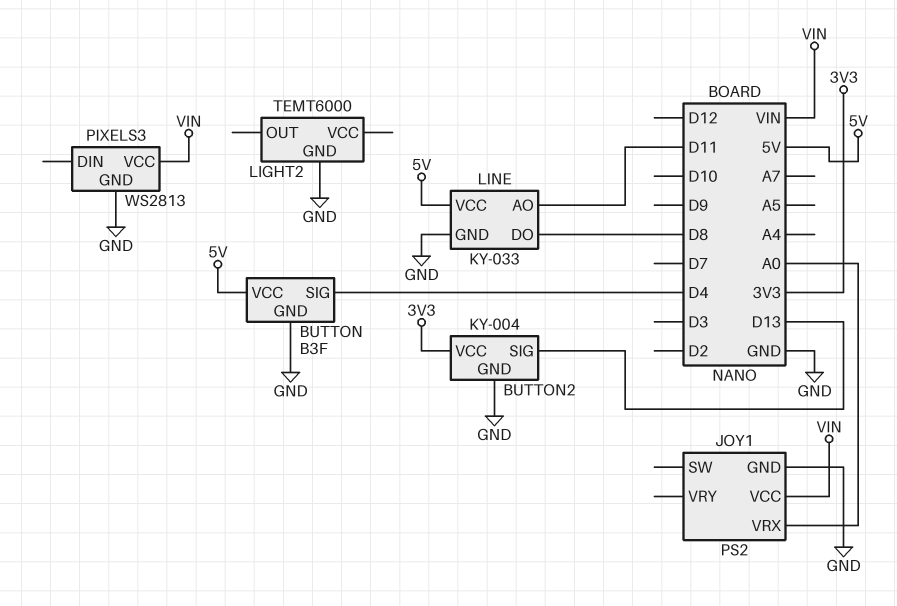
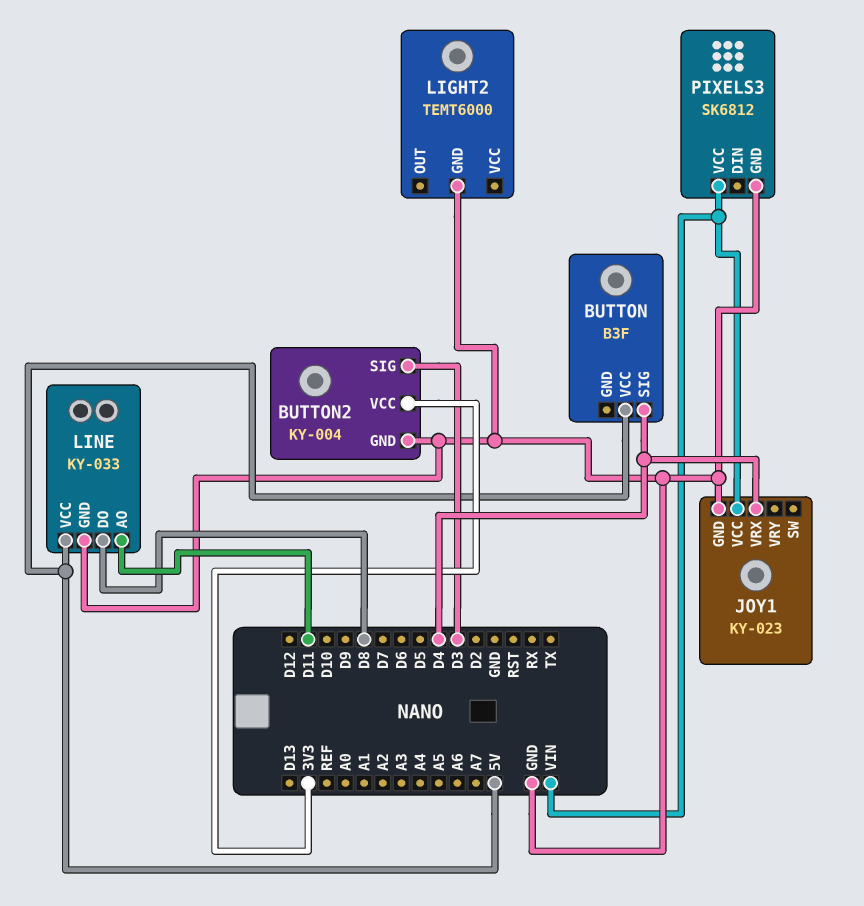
BUTTON pin GND: GND -> none
BUTTON2 pin SIG: D13 -> D3
JOY1: PS2 -> KY-023
JOY1 pin VRX: A0 -> D4
PIXELS3: WS2813 -> SK6812

